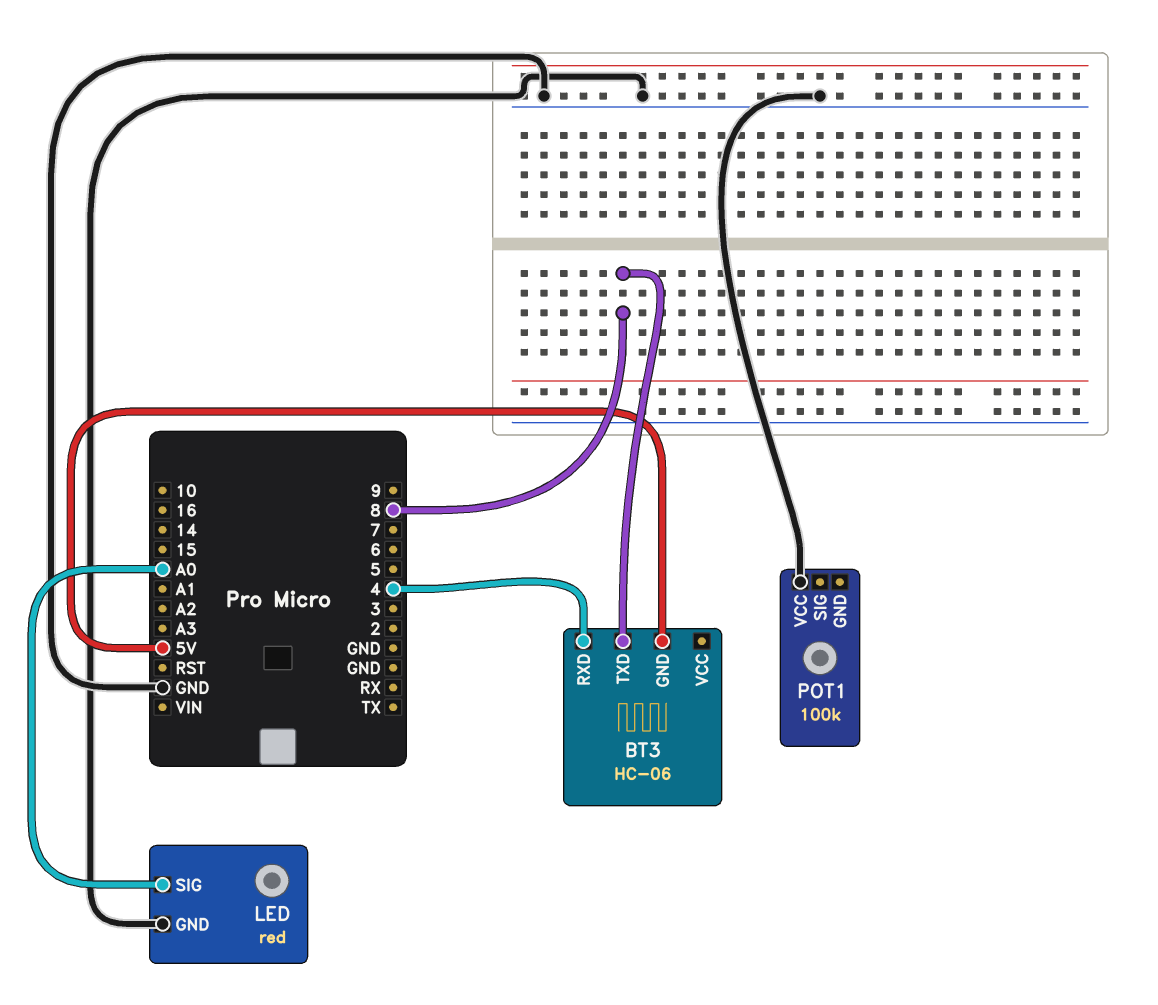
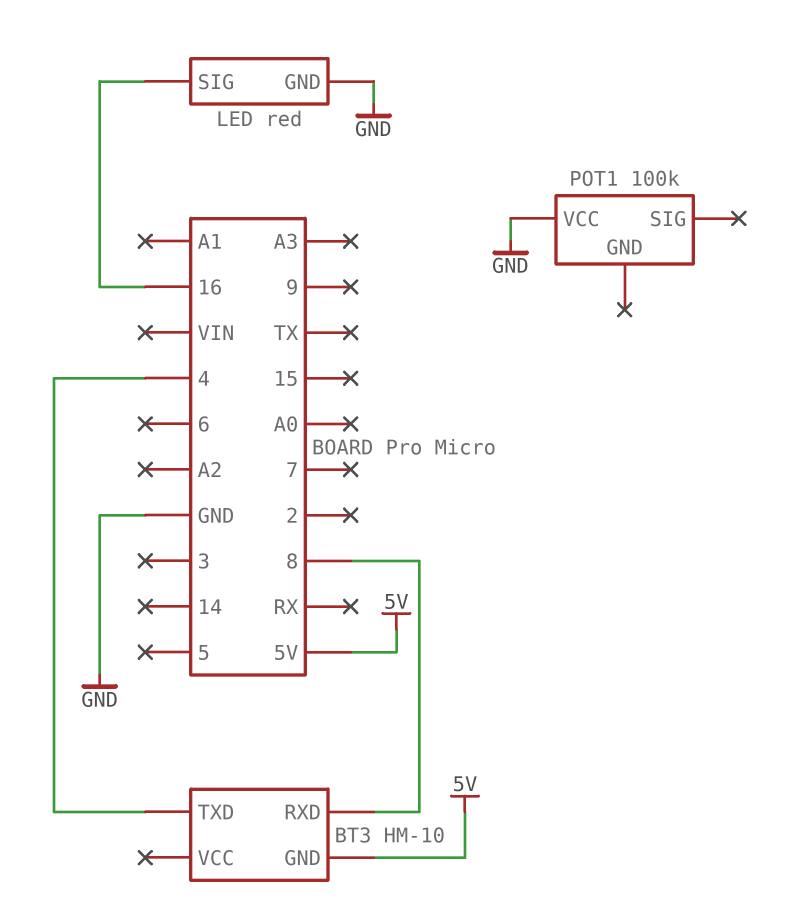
BT3: HC-06 -> HM-10
BT3 pin RXD: 4 -> 8
BT3 pin TXD: 8 -> 4
LED pin SIG: A0 -> 16

